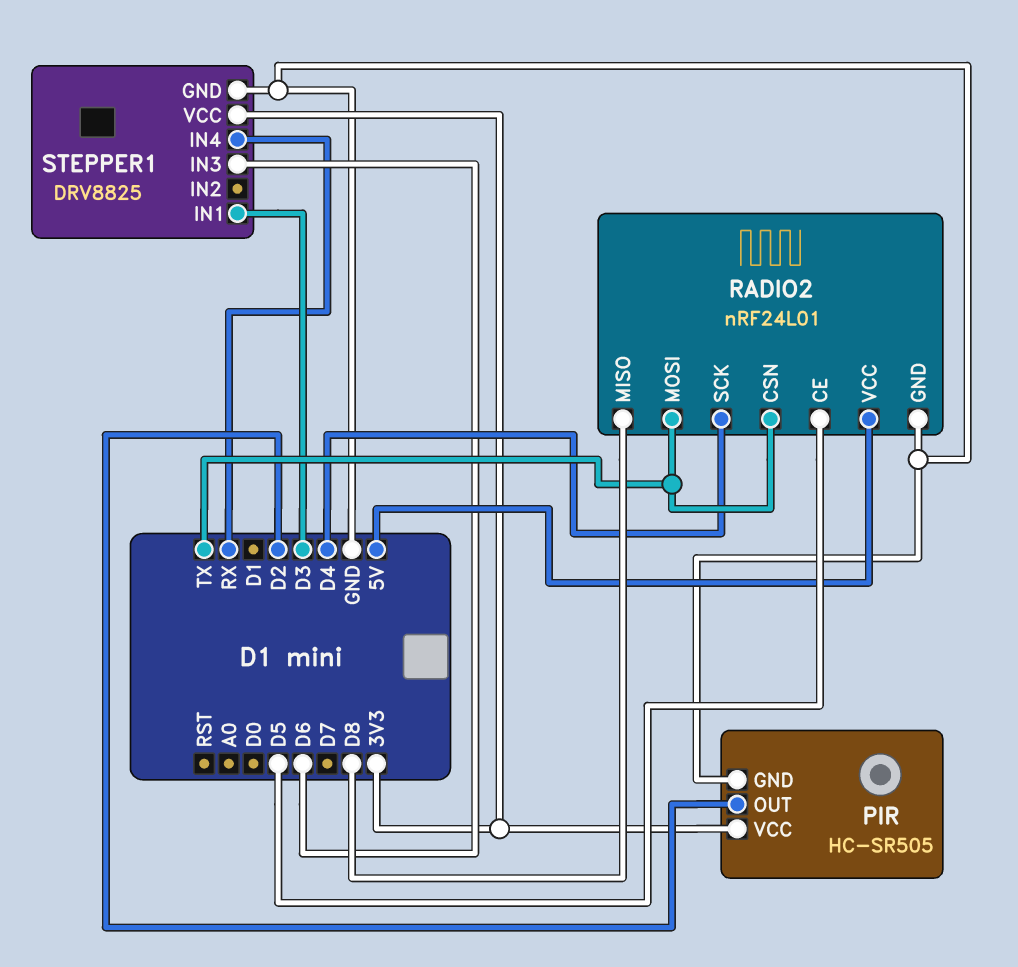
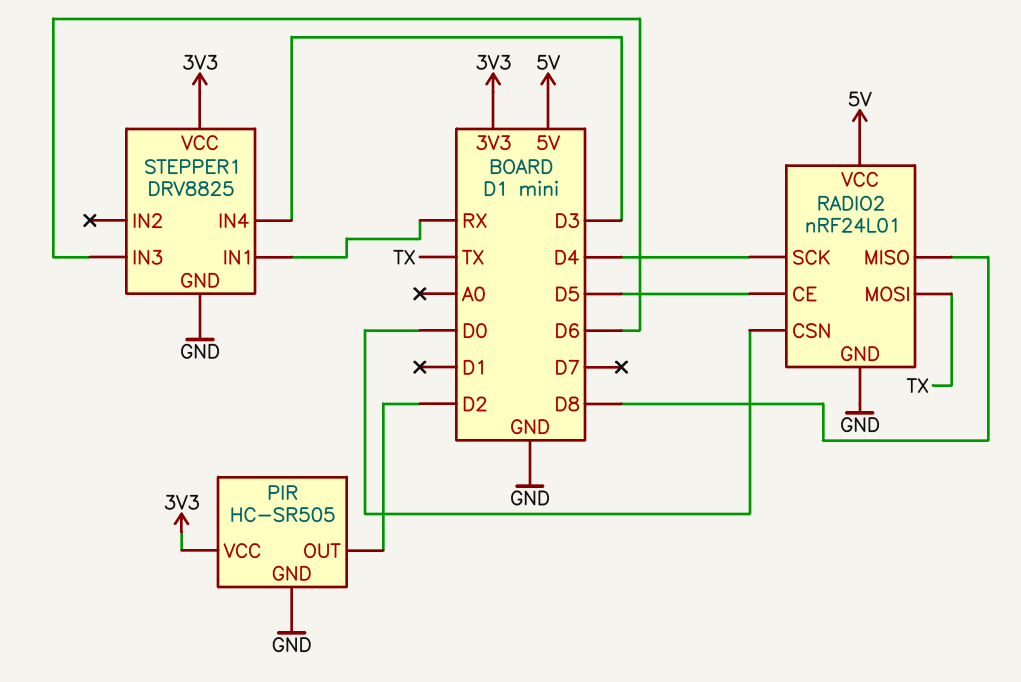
RADIO2 pin CSN: TX -> D0
STEPPER1 pin IN1: D3 -> RX
STEPPER1 pin IN4: RX -> D3

